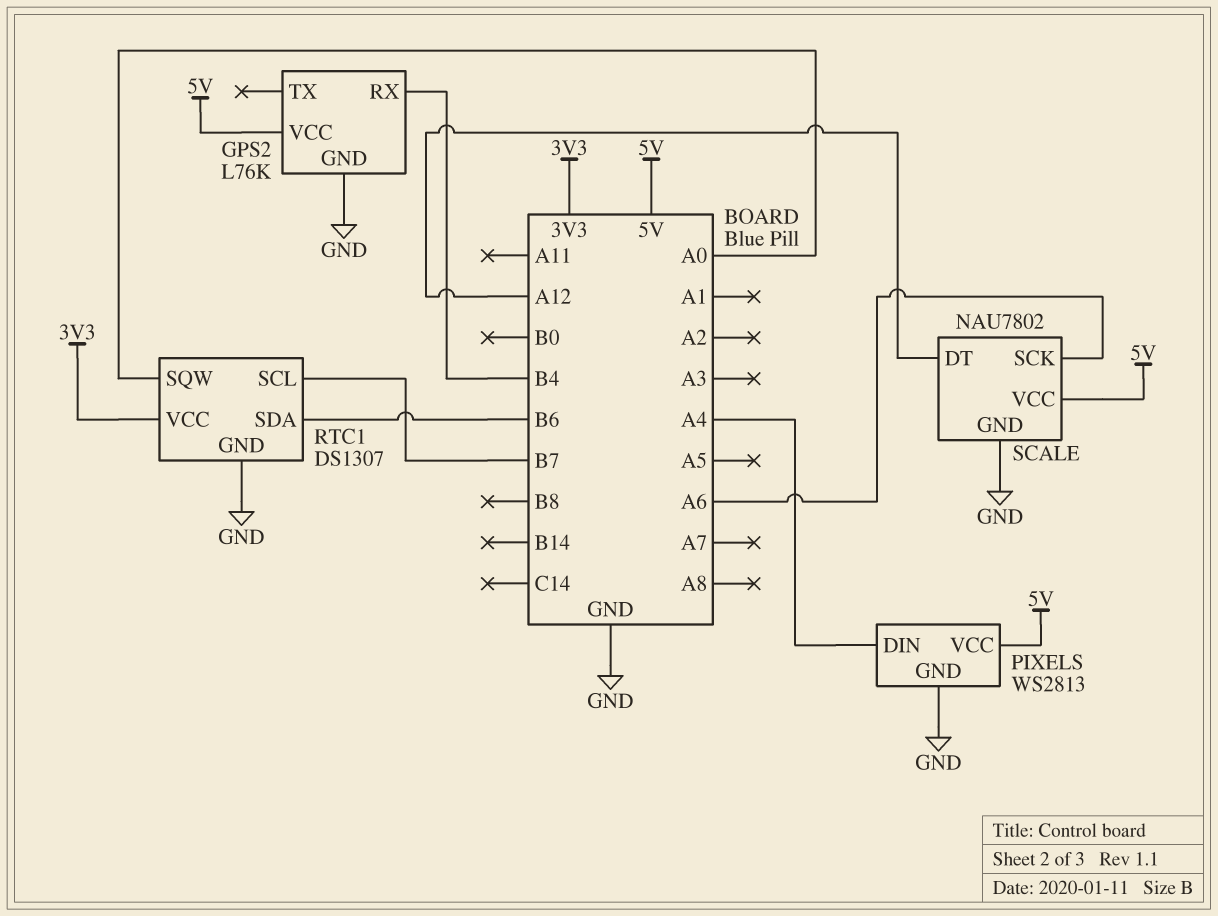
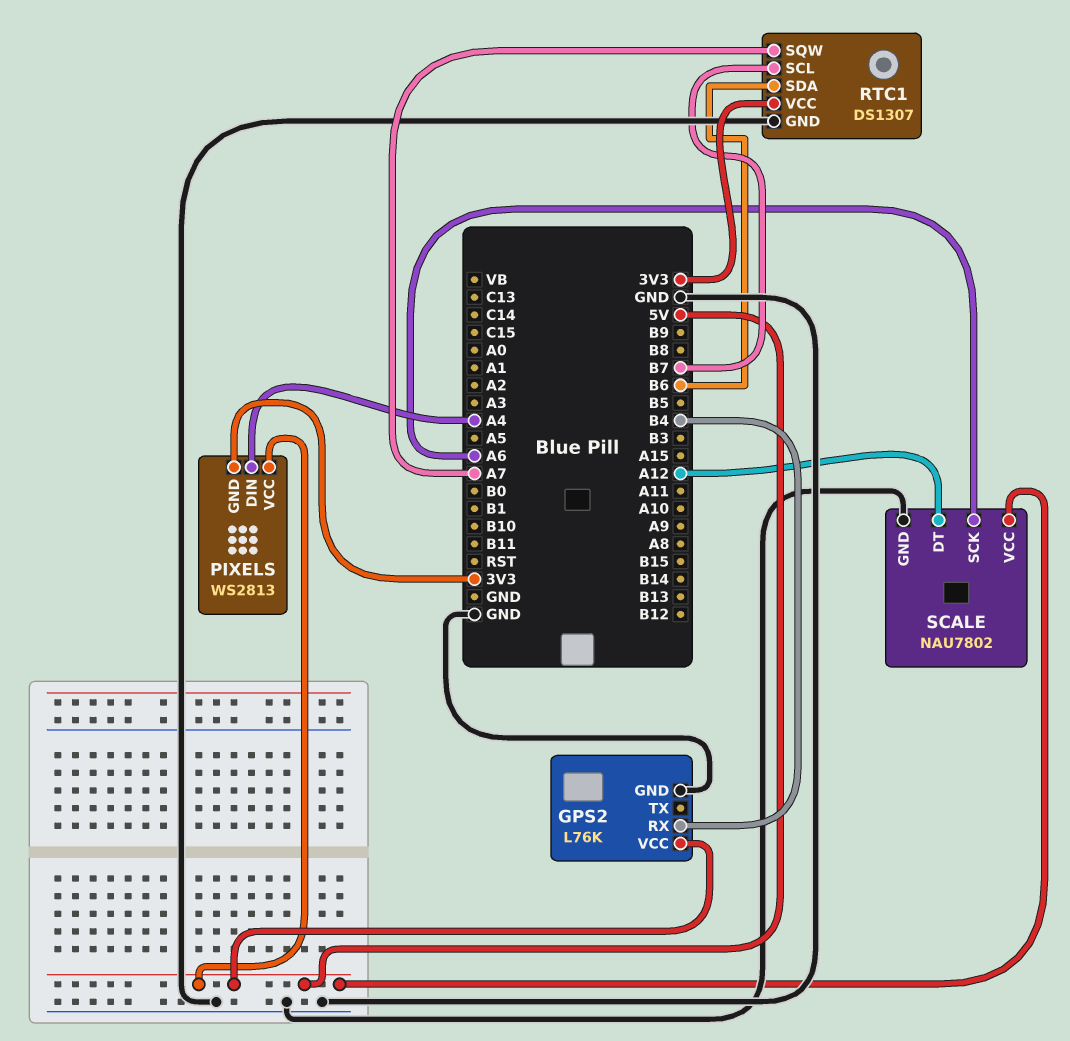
PIXELS pin GND: GND -> 3V3
RTC1 pin SQW: A0 -> A7

